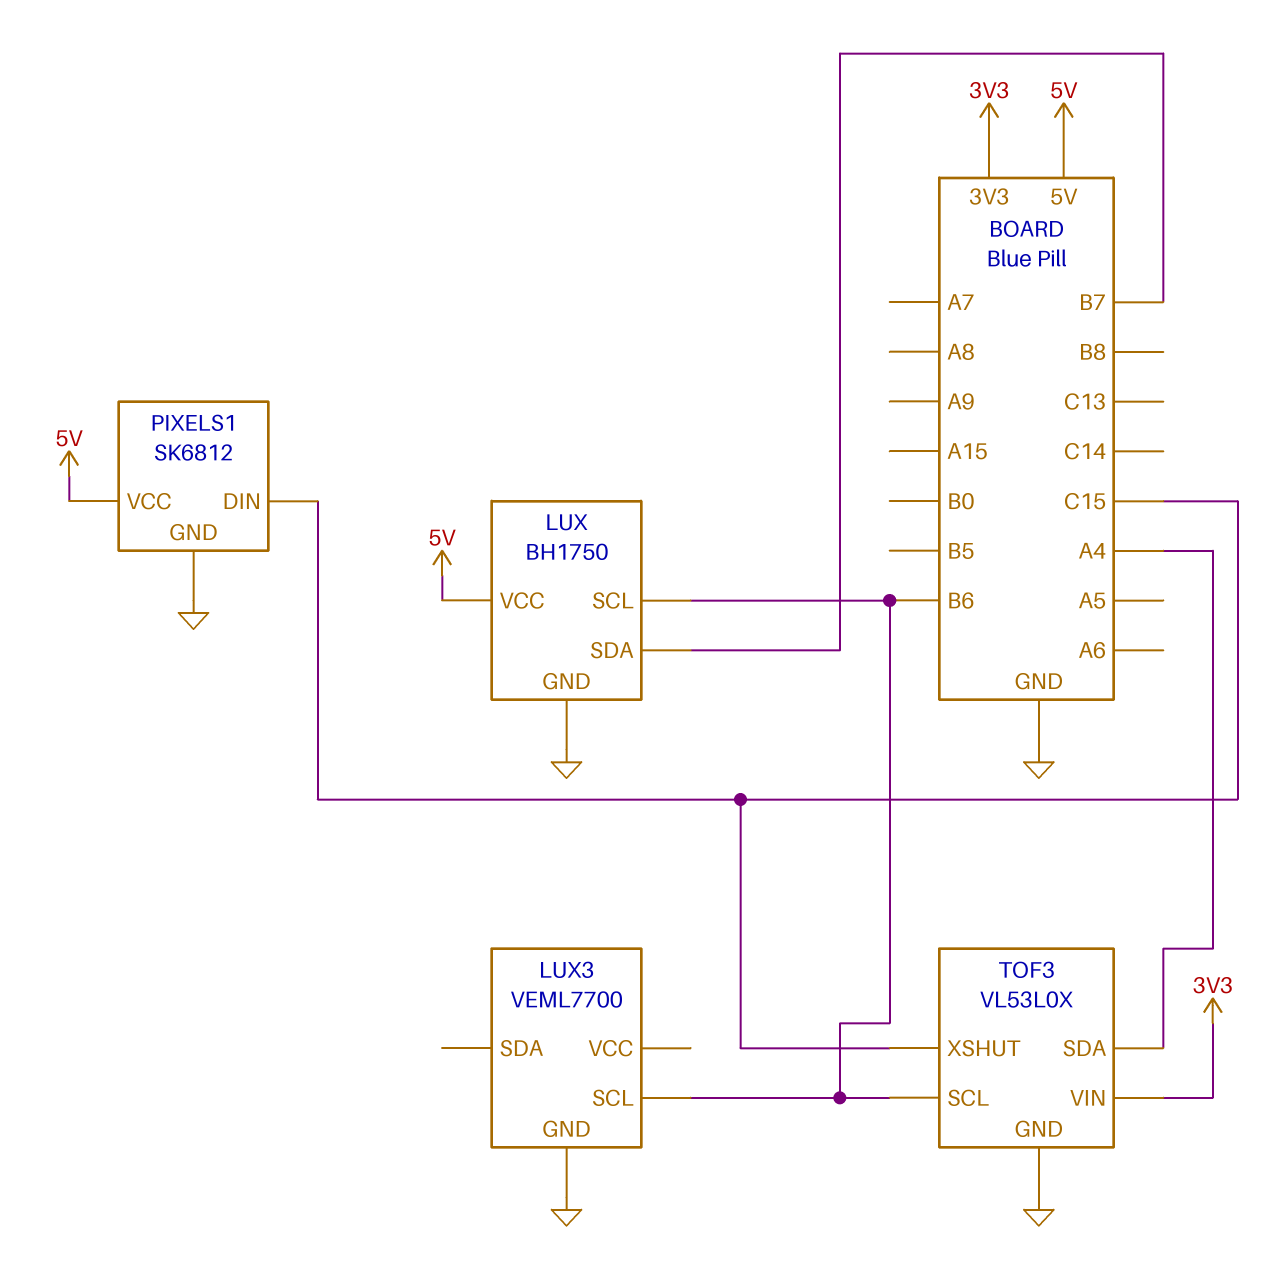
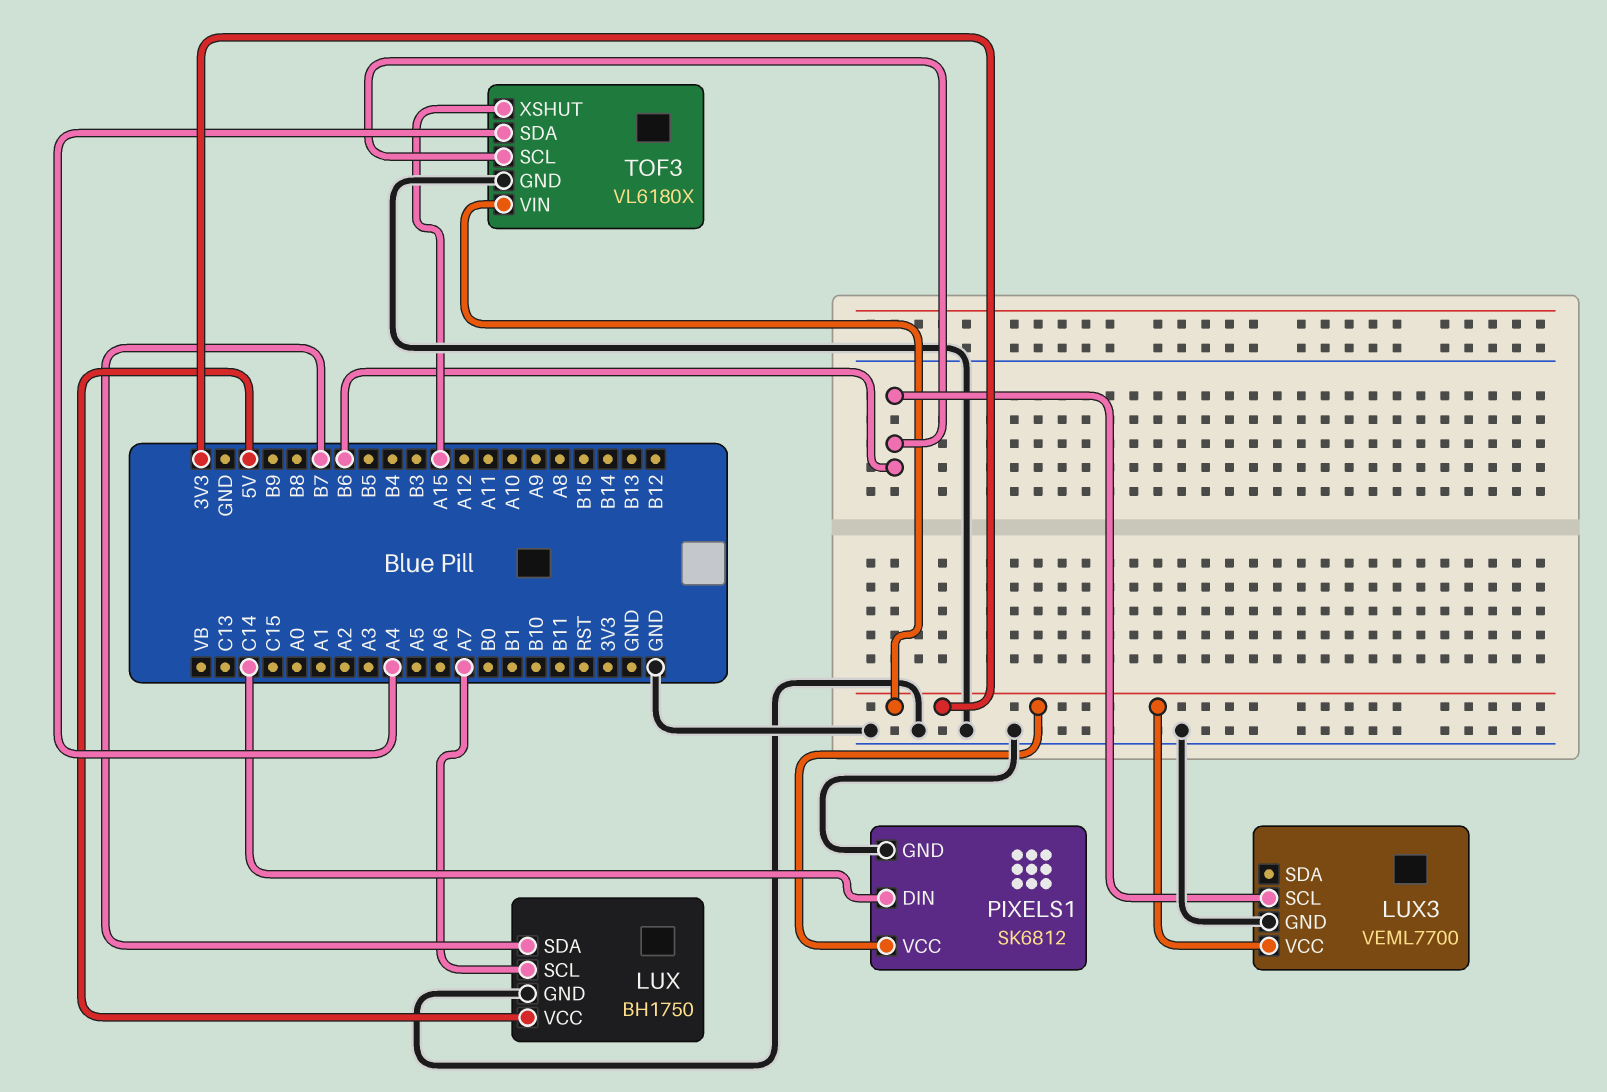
LUX pin SCL: B6 -> A7
LUX3 pin VCC: none -> 3V3
PIXELS1 pin DIN: C15 -> C14
PIXELS1 pin VCC: 5V -> 3V3
TOF3: VL53L0X -> VL6180X
TOF3 pin XSHUT: C15 -> A15

